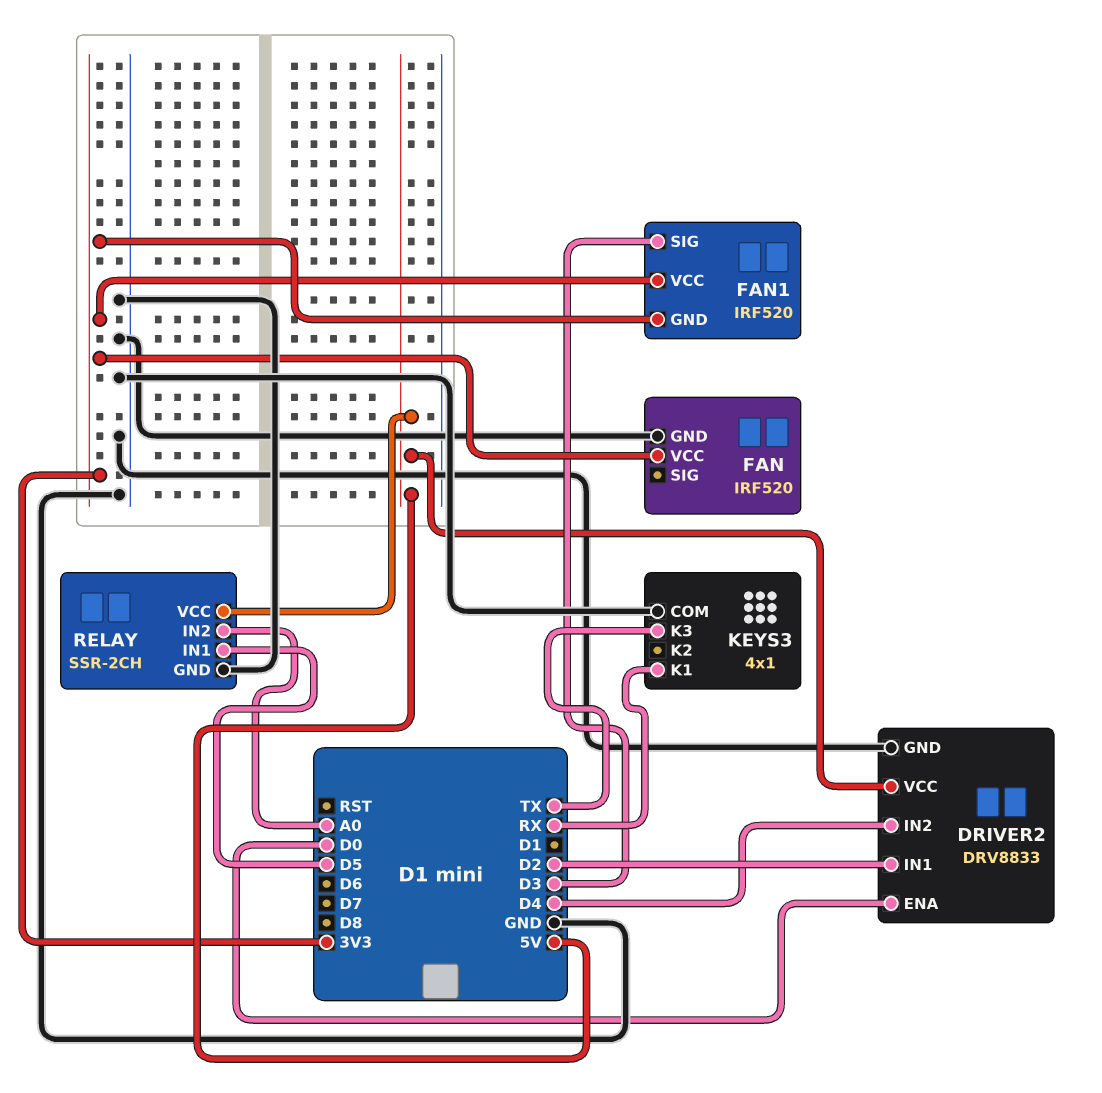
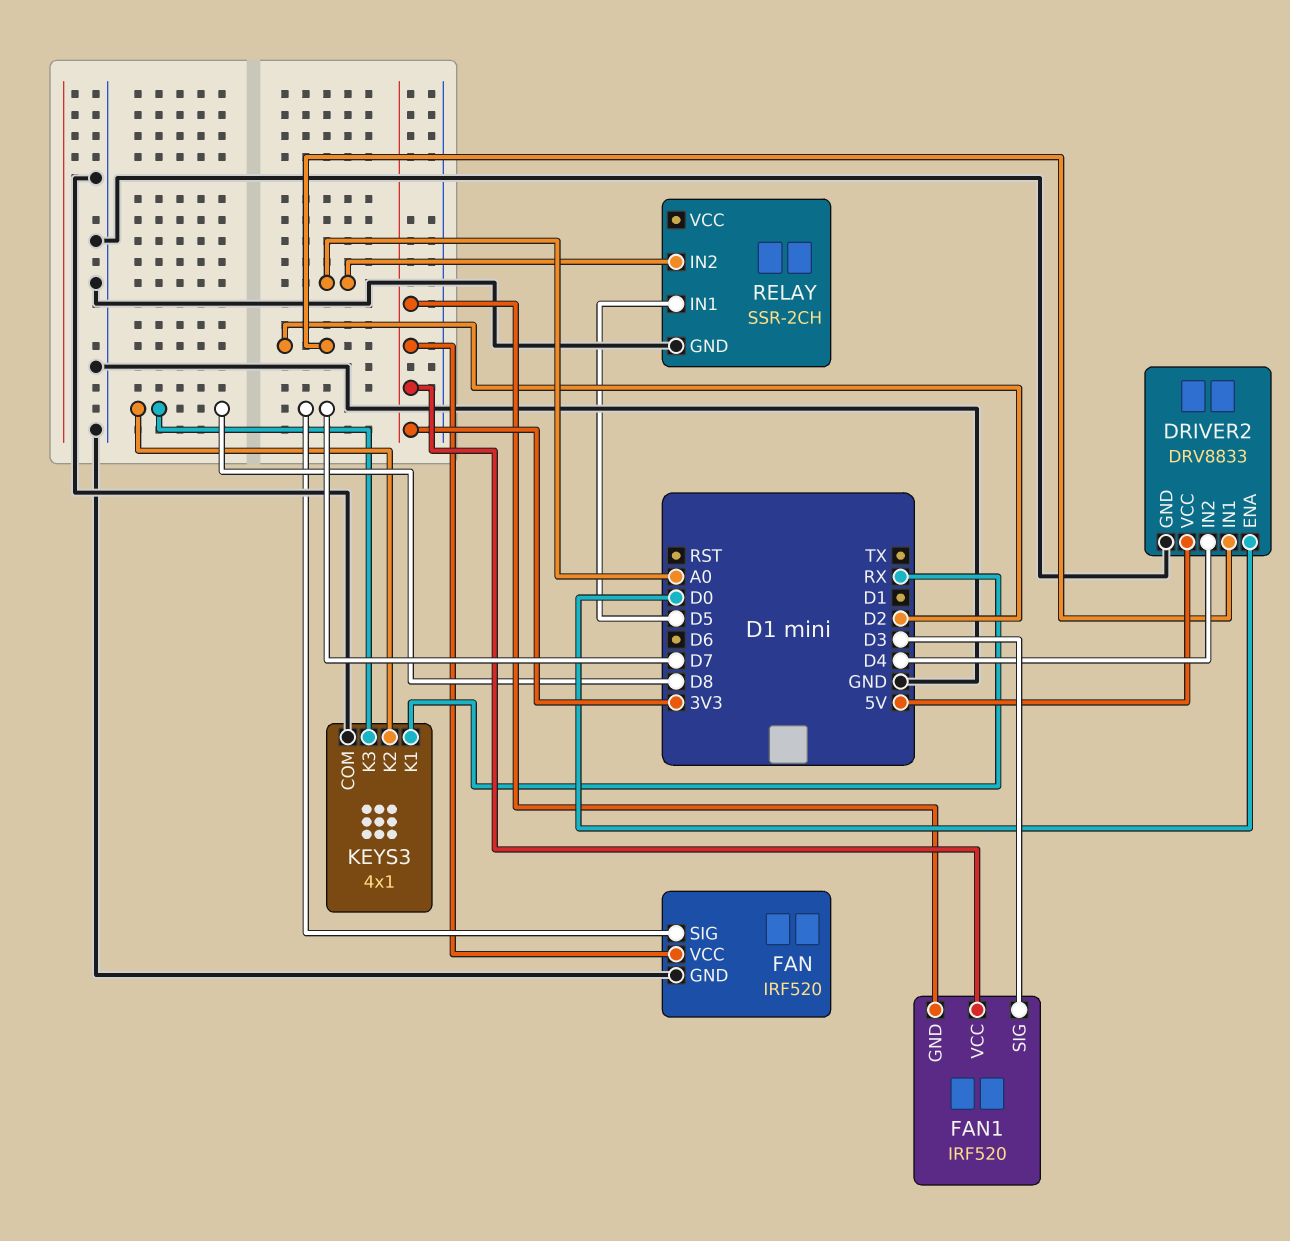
FAN pin SIG: none -> D7
KEYS3 pin K2: none -> D8
KEYS3 pin K3: TX -> D8
RELAY pin VCC: 5V -> none

